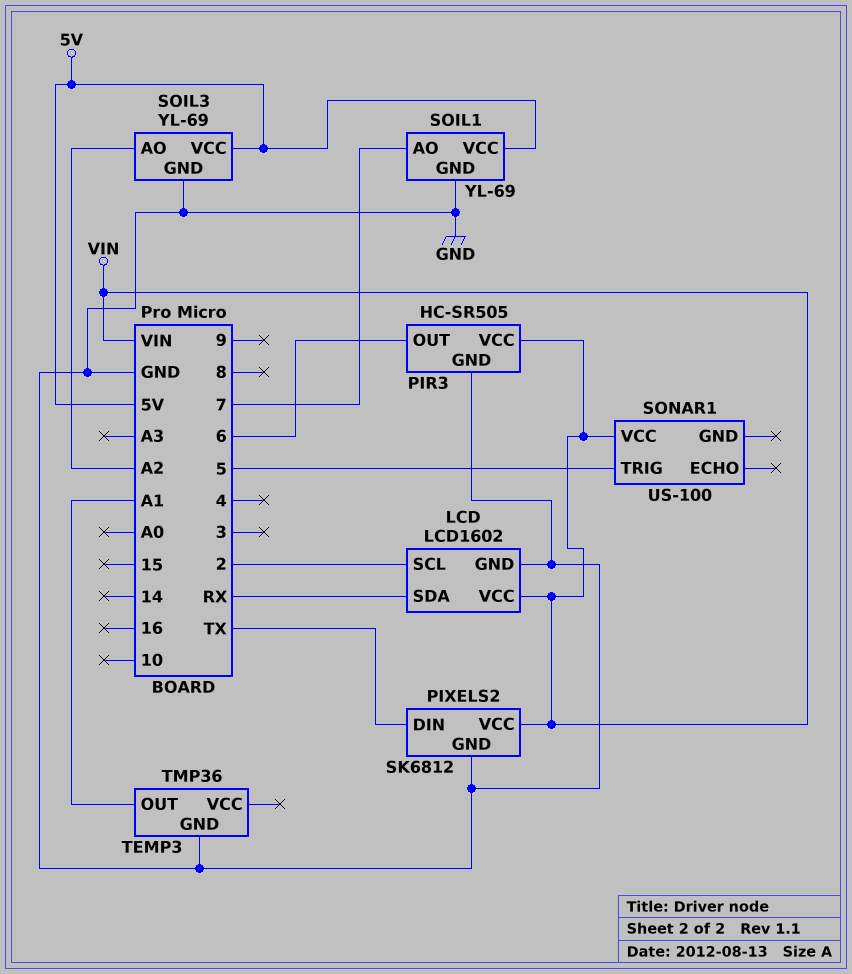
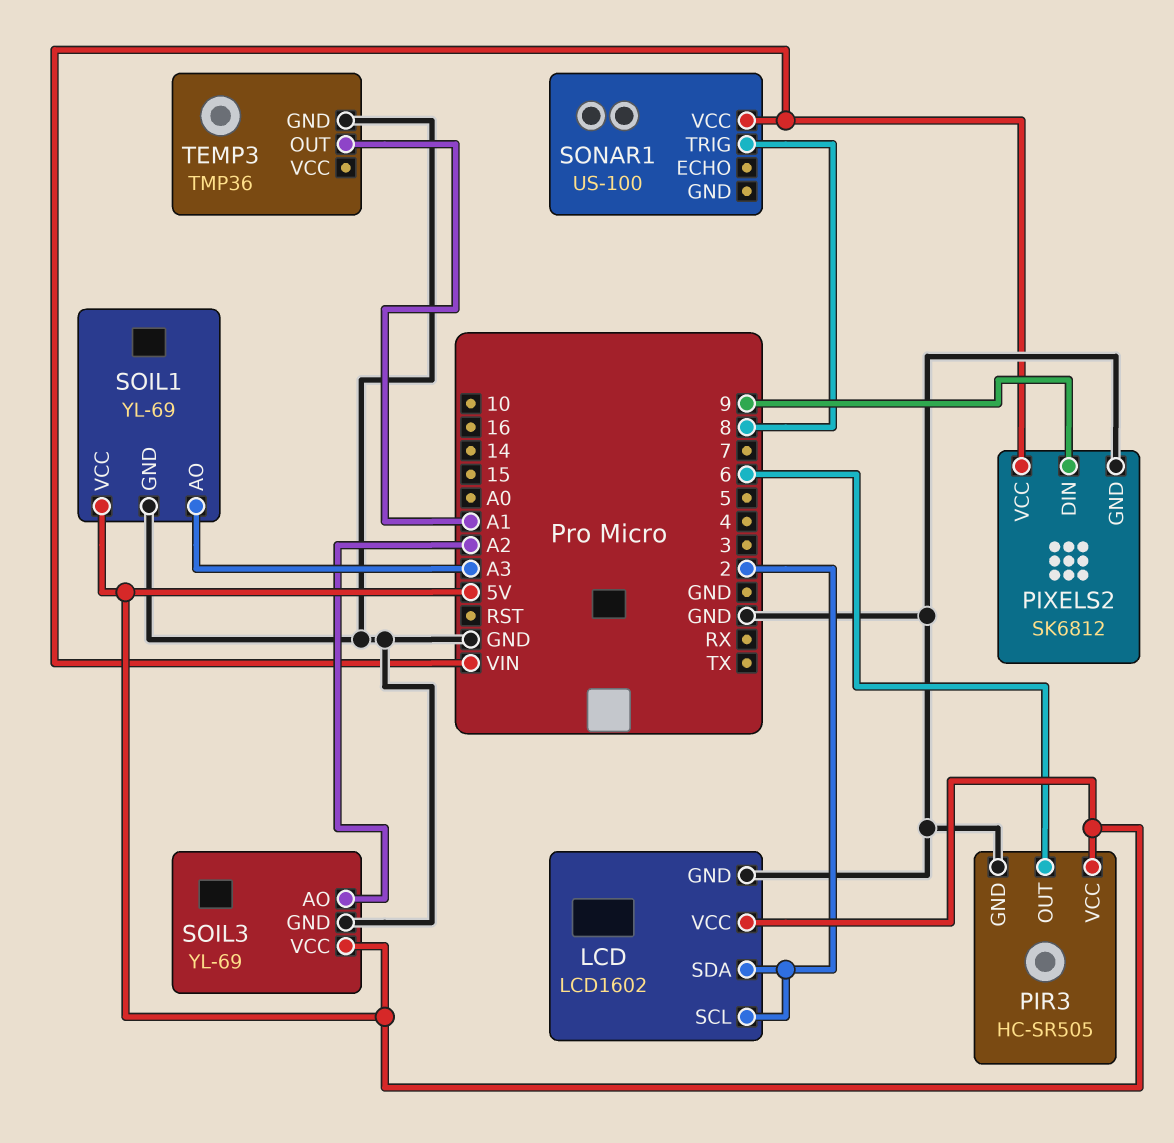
LCD pin SDA: RX -> 2
LCD pin VCC: VIN -> 5V
PIR3 pin VCC: VIN -> 5V
PIXELS2 pin DIN: TX -> 9
SOIL1 pin AO: 7 -> A3
SONAR1 pin TRIG: 5 -> 8

